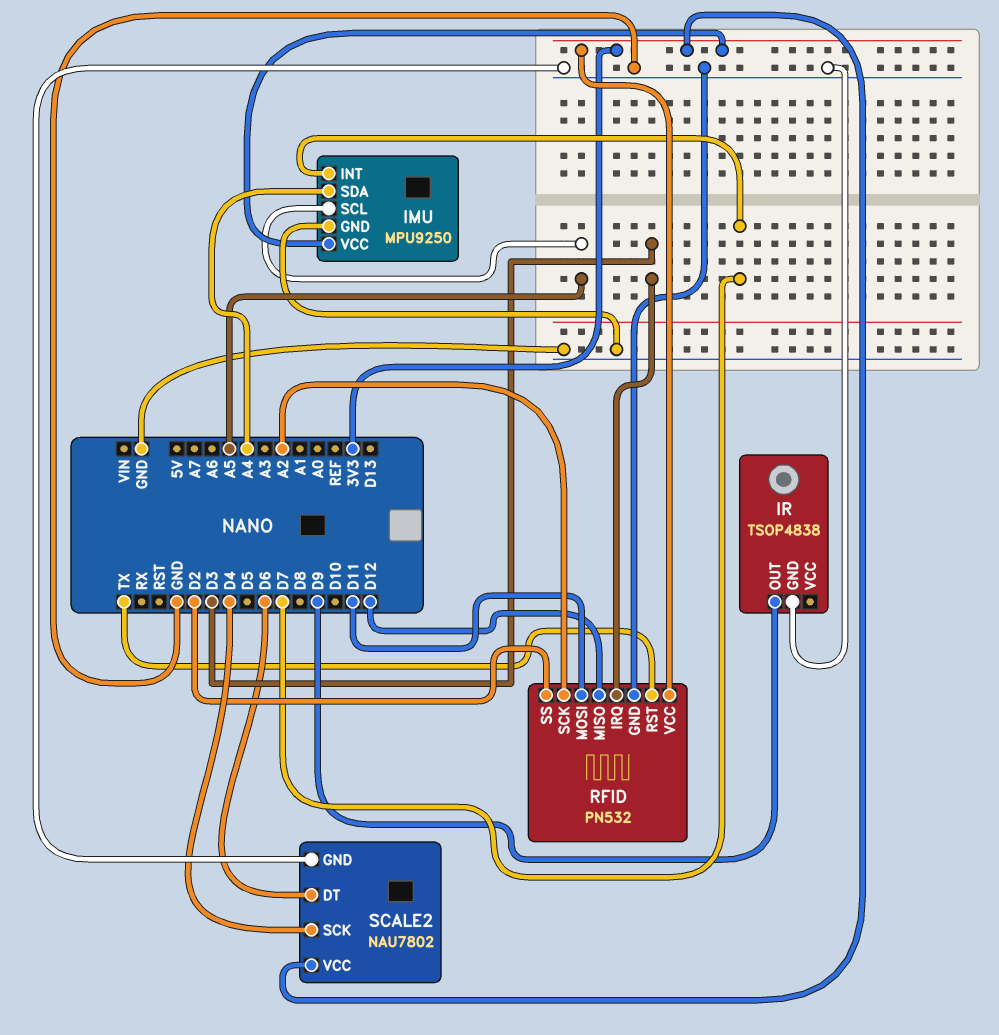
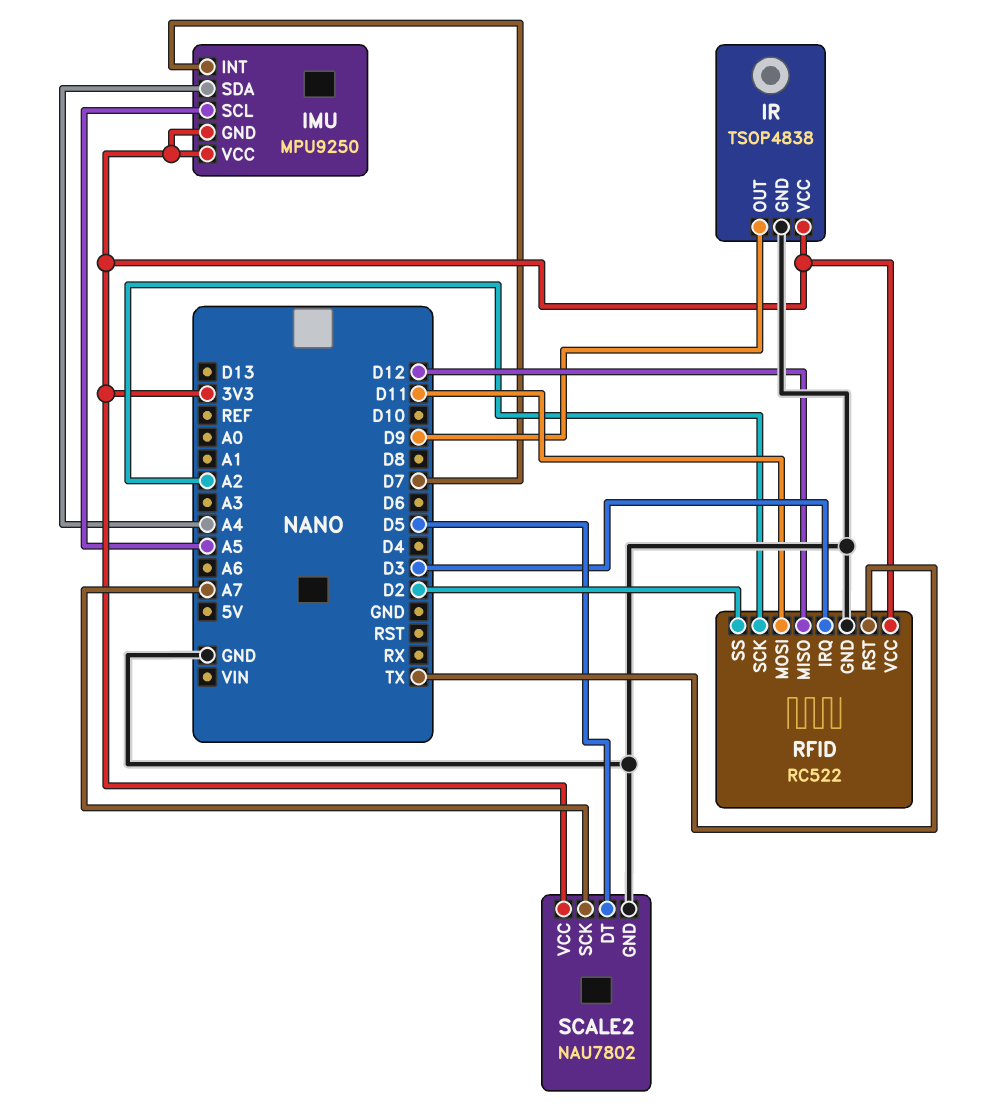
IMU pin GND: GND -> 3V3
IR pin VCC: none -> 3V3
RFID: PN532 -> RC522
SCALE2 pin DT: D6 -> D5
SCALE2 pin SCK: D4 -> A7

